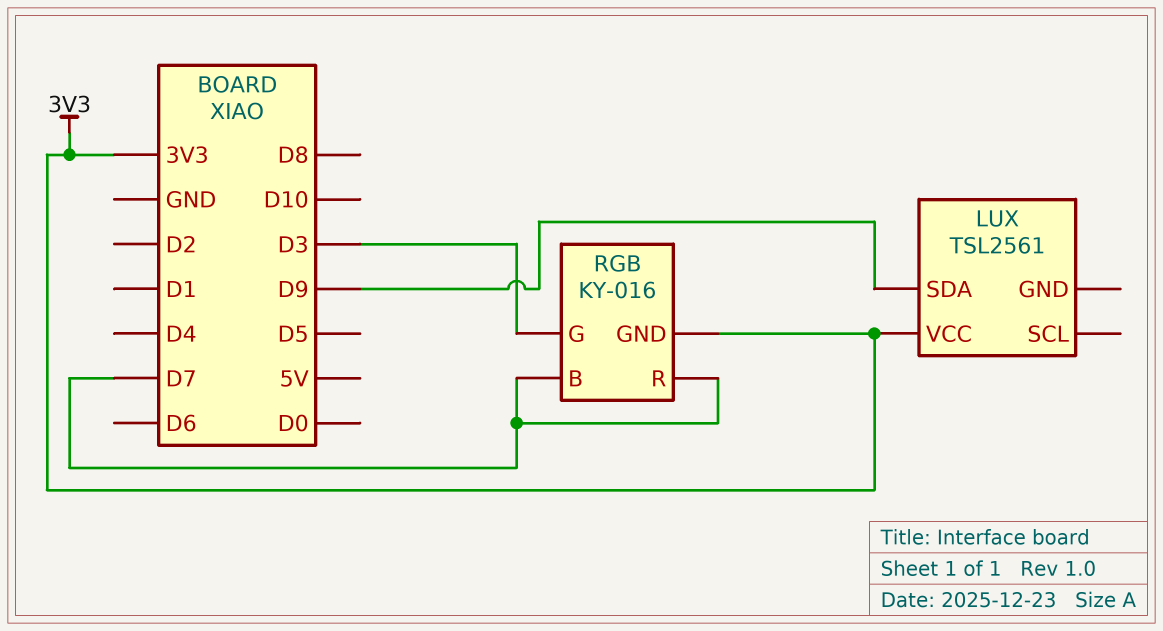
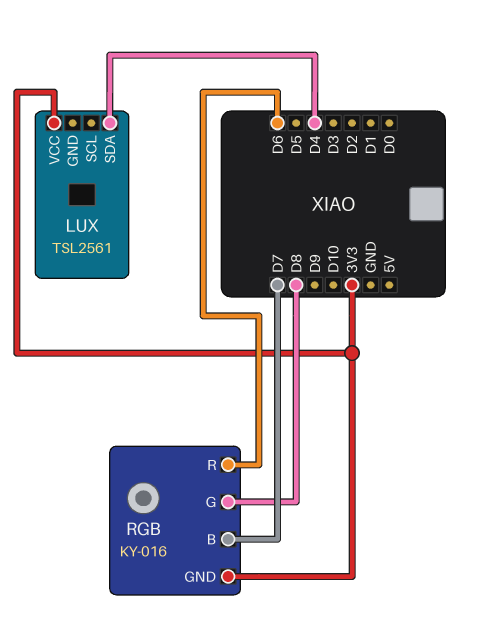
LUX pin SDA: D9 -> D4
RGB pin G: D3 -> D8
RGB pin R: D7 -> D6

